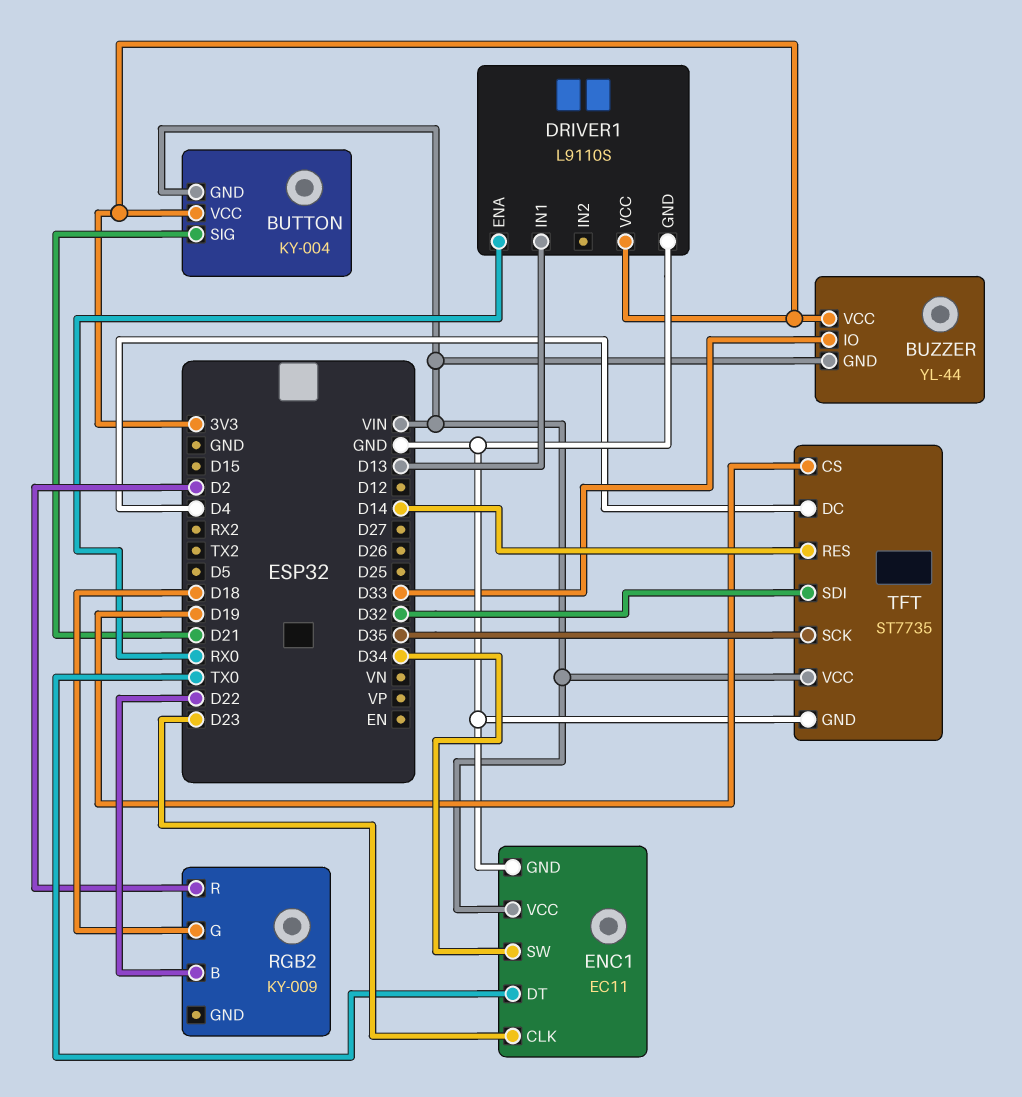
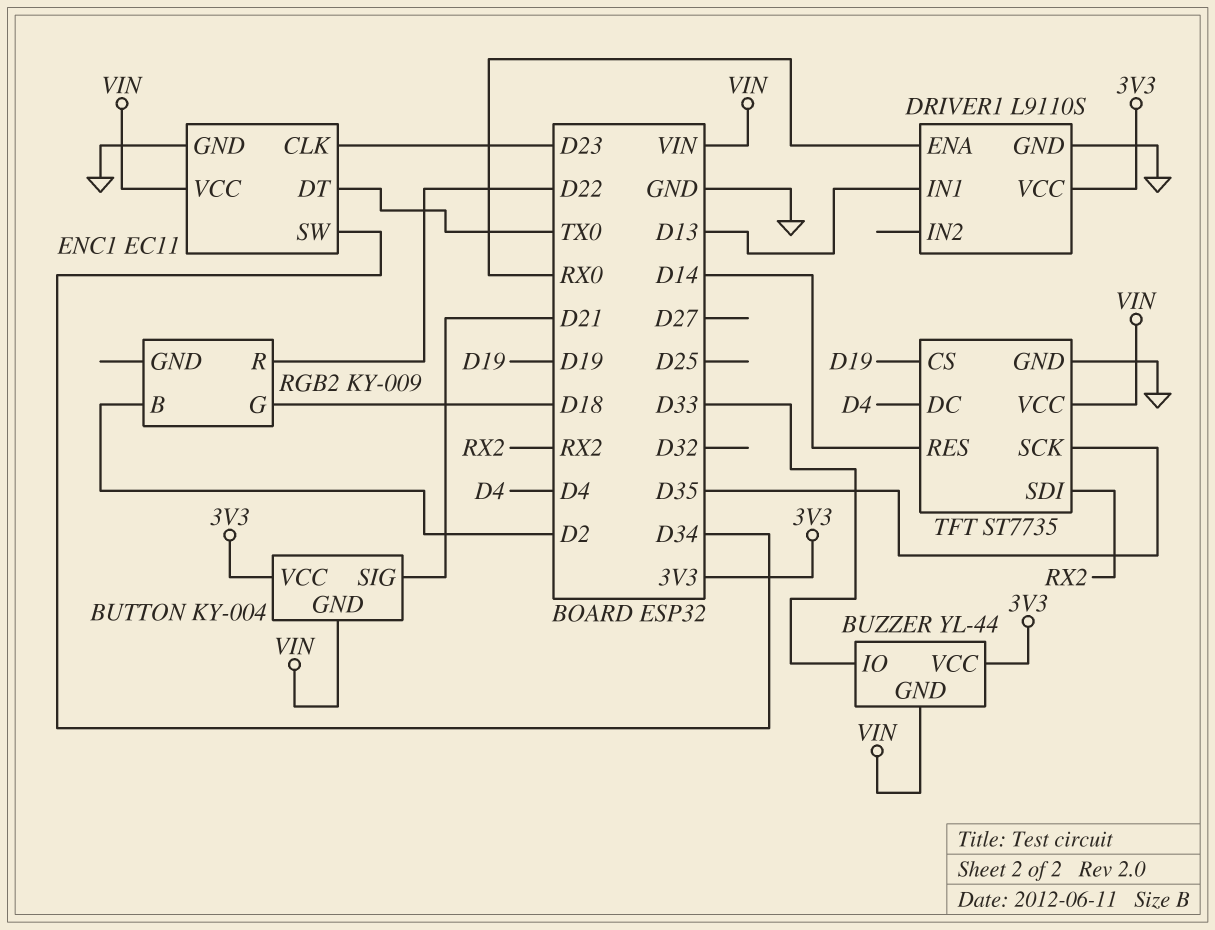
RGB2 pin B: D22 -> D2
RGB2 pin R: D2 -> D22
TFT pin SDI: D32 -> RX2

